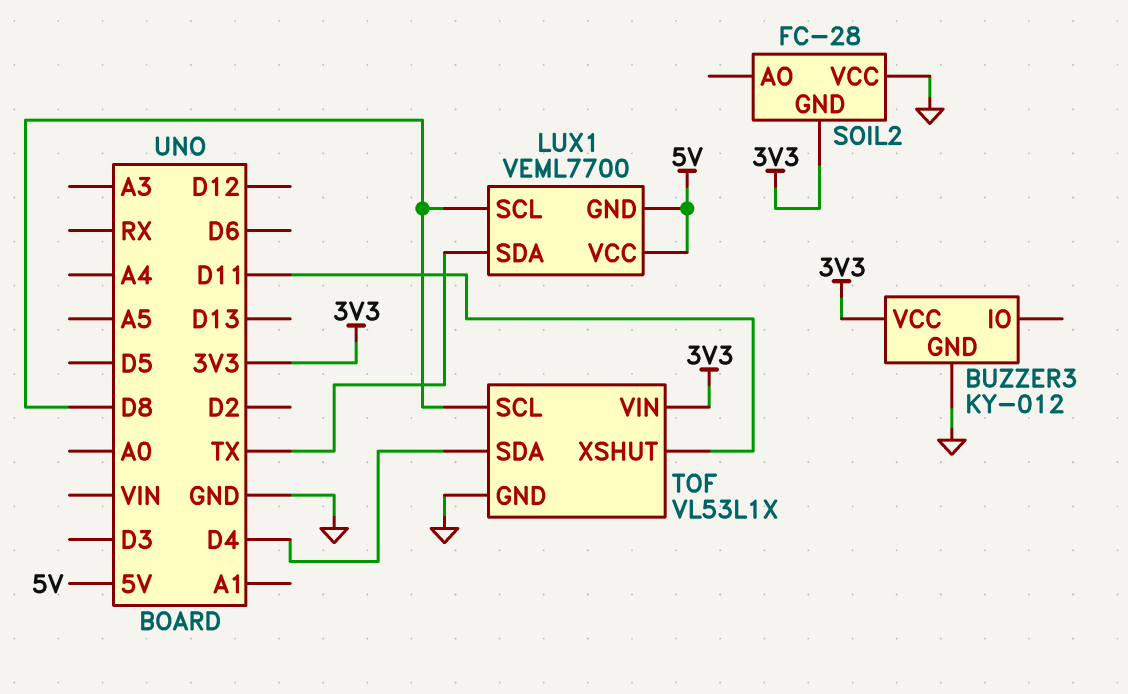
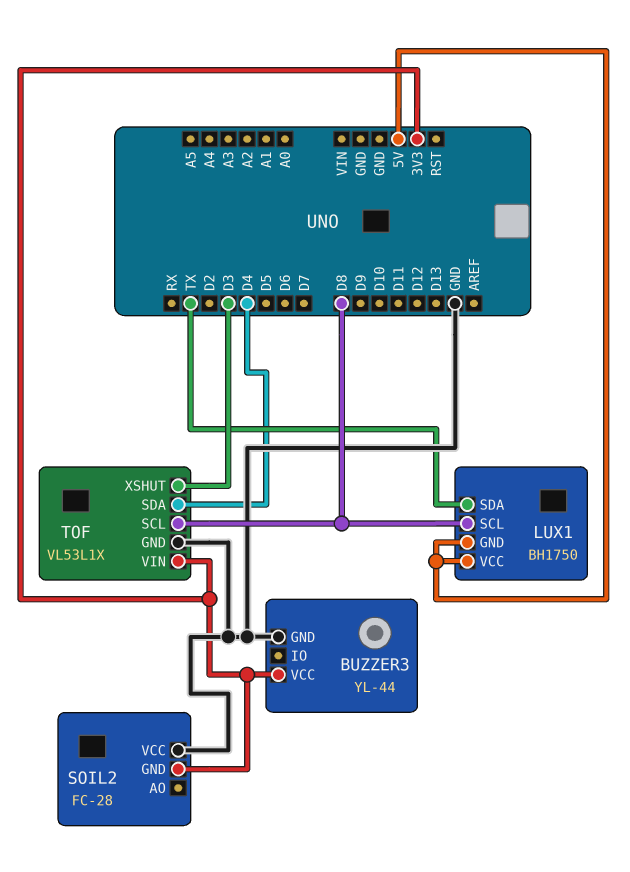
BUZZER3: KY-012 -> YL-44
LUX1: VEML7700 -> BH1750
TOF pin XSHUT: D11 -> D3

